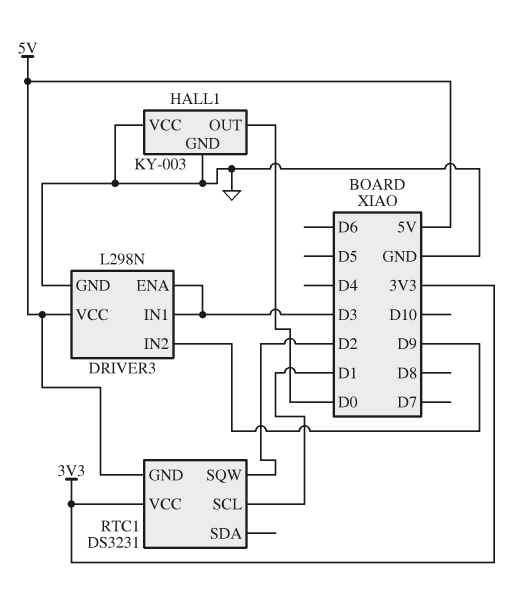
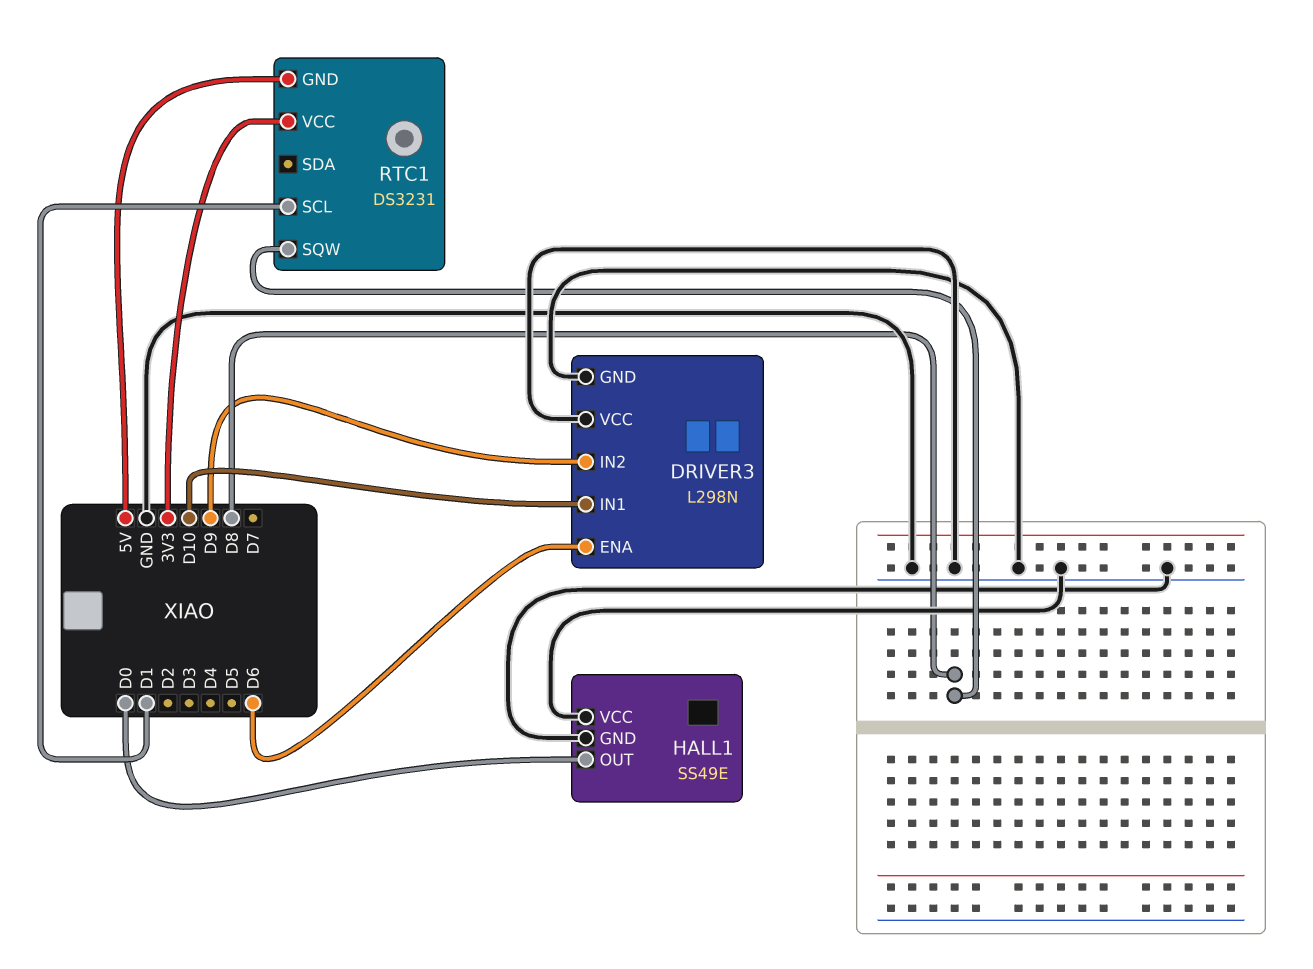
DRIVER3 pin ENA: D3 -> D6
DRIVER3 pin IN1: D3 -> D10
DRIVER3 pin VCC: 5V -> GND
HALL1: KY-003 -> SS49E
RTC1 pin SQW: D2 -> D8

